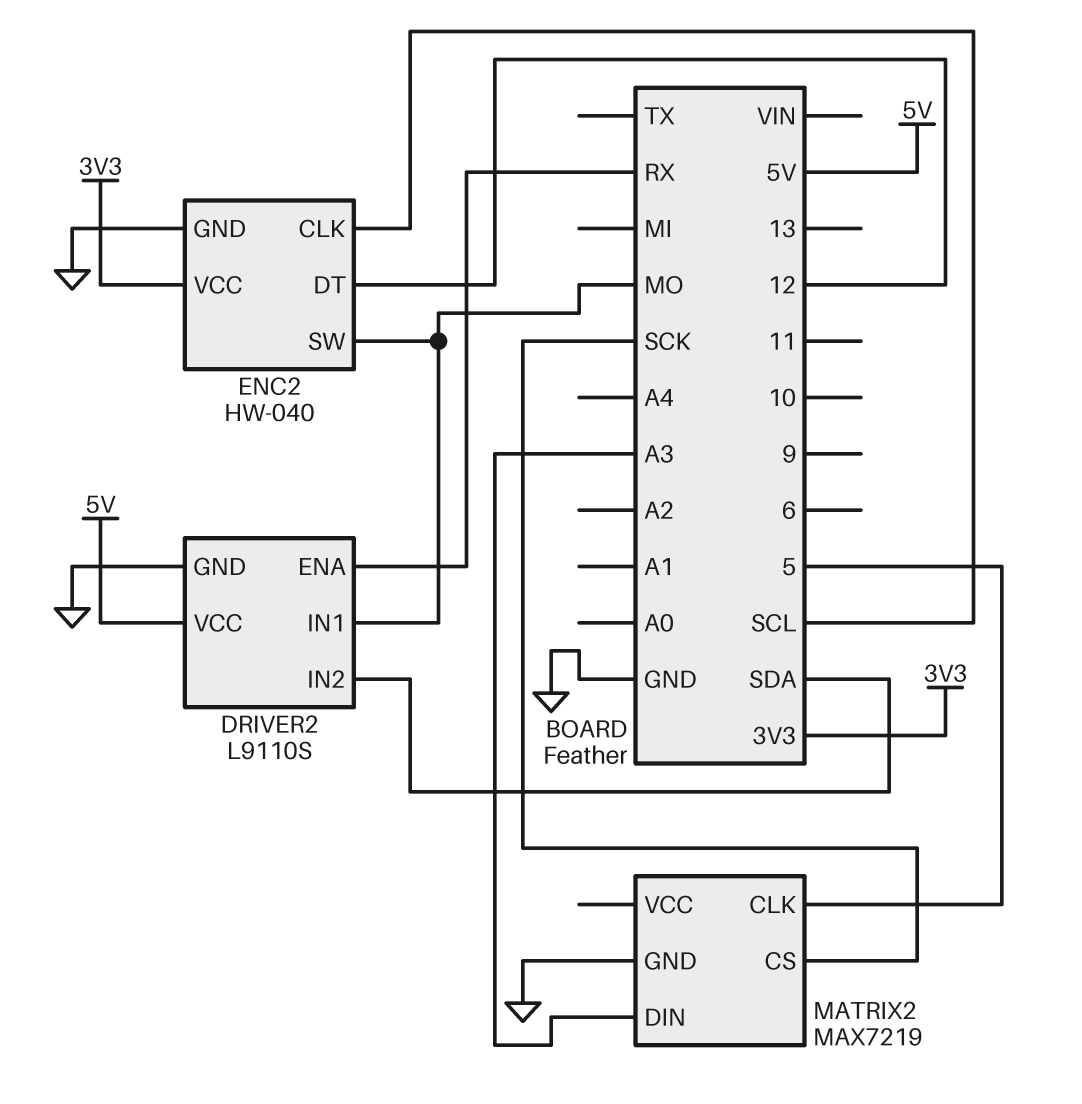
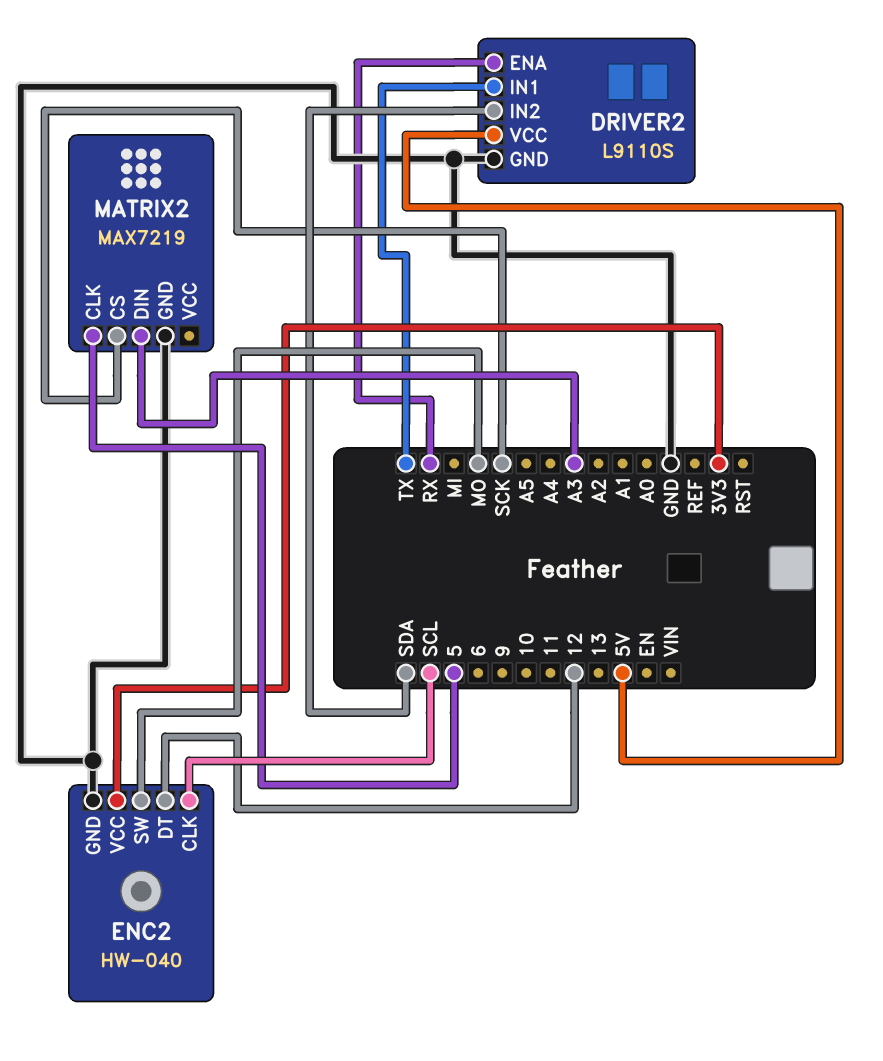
DRIVER2 pin IN1: MO -> TX

